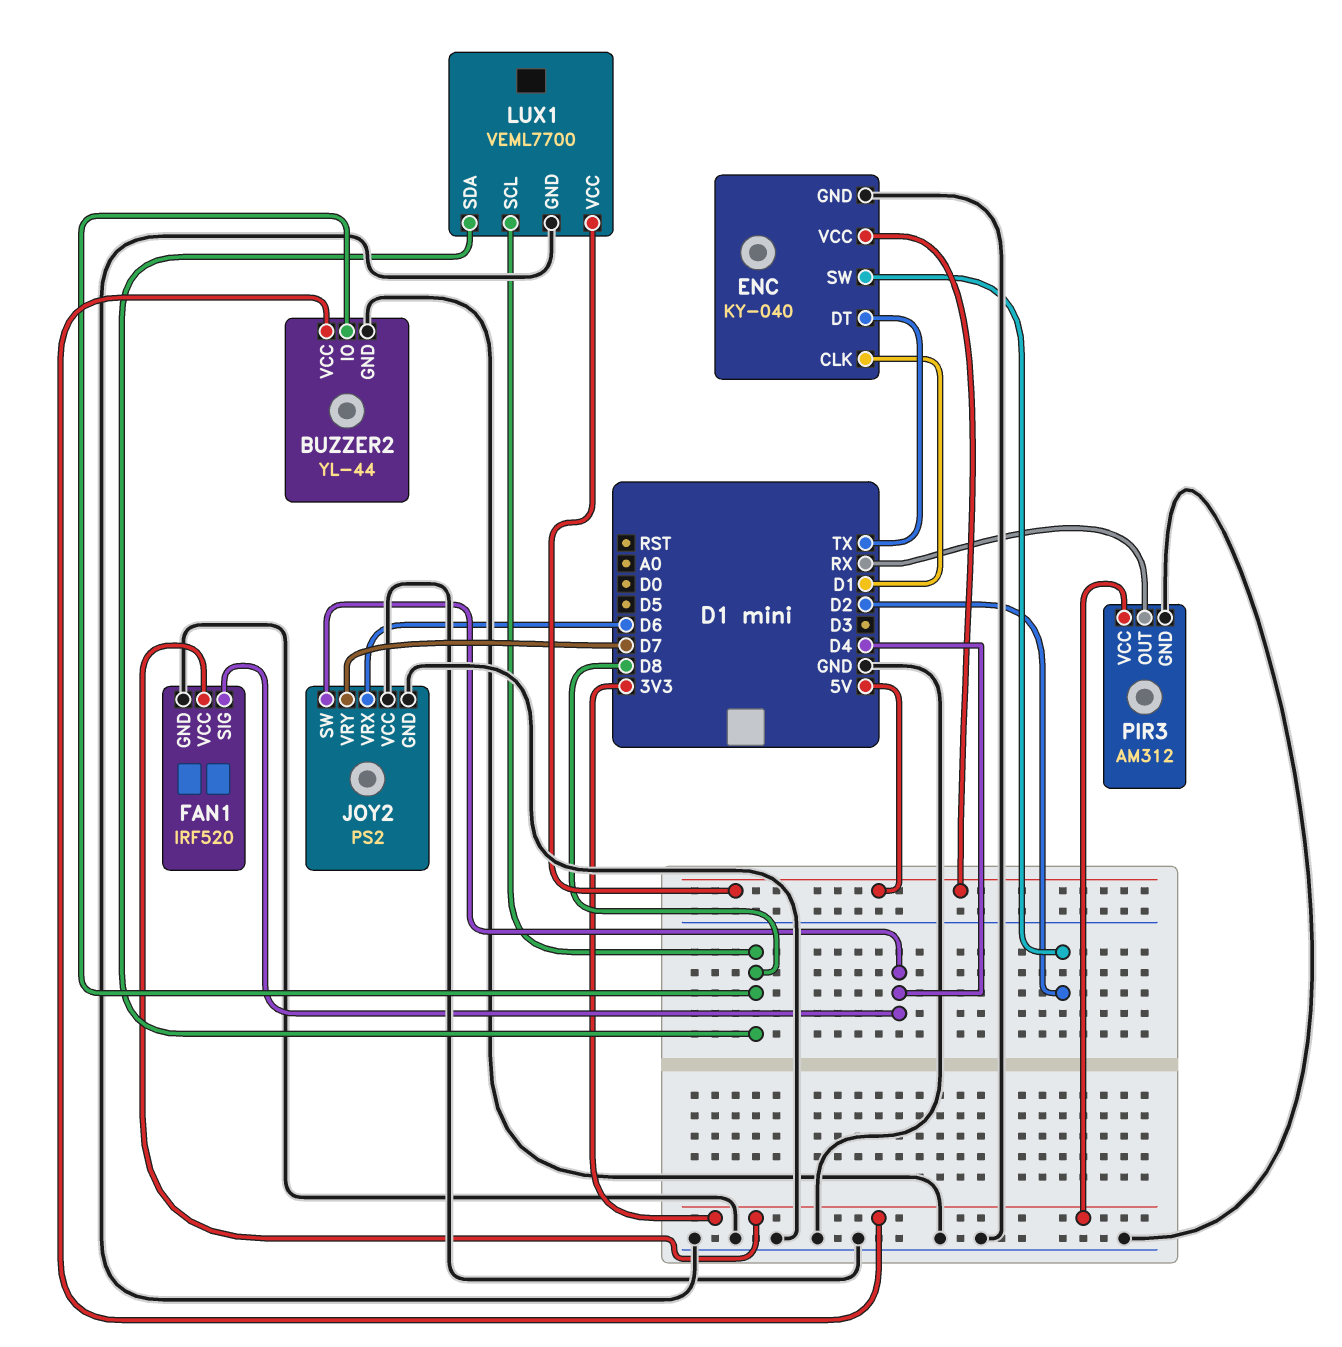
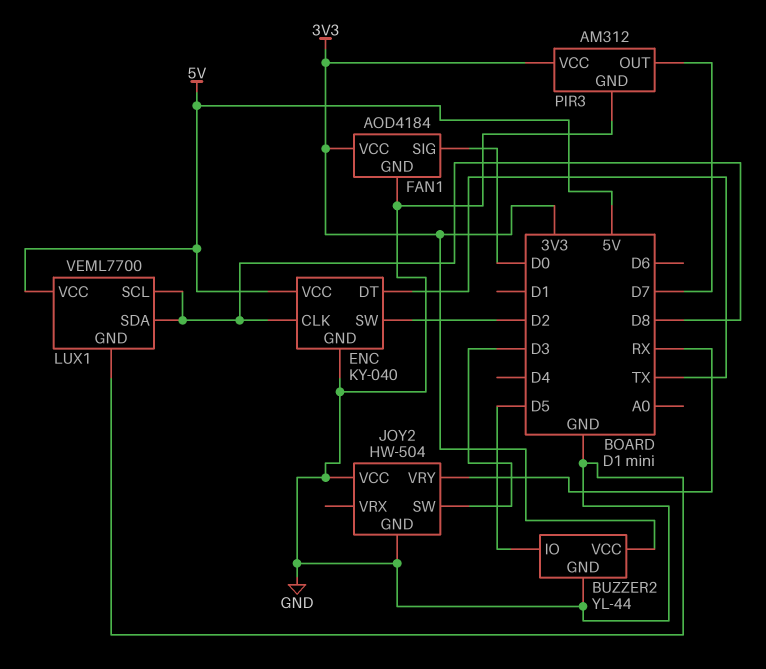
BUZZER2 pin IO: D8 -> D5
ENC pin CLK: D1 -> D8
FAN1: IRF520 -> AOD4184
FAN1 pin SIG: D4 -> D0
JOY2: PS2 -> HW-504
JOY2 pin SW: D4 -> D3
JOY2 pin VRX: D6 -> none
JOY2 pin VRY: D7 -> RX
PIR3 pin OUT: RX -> D7

